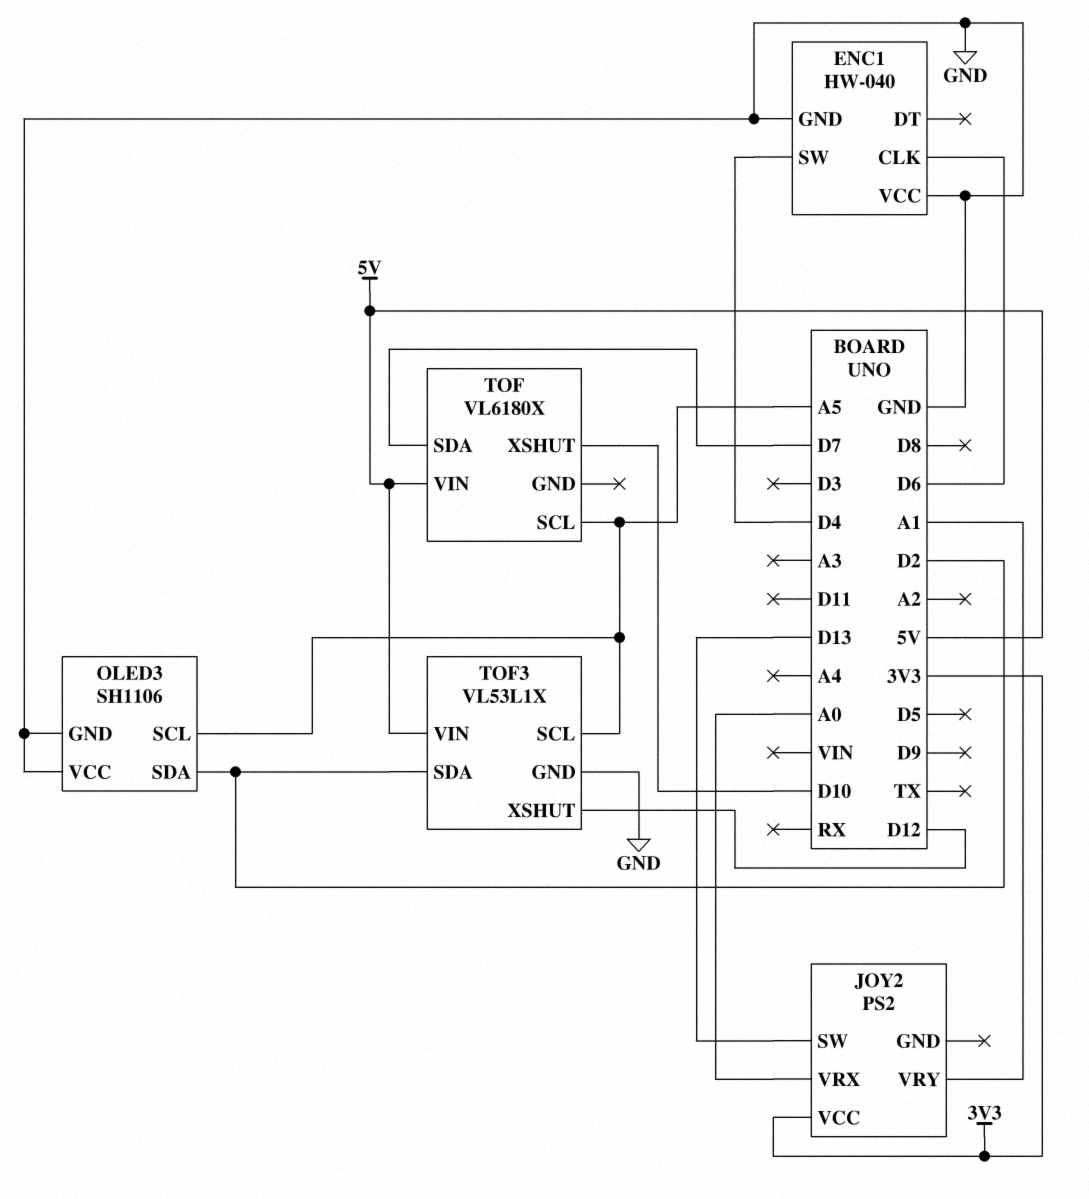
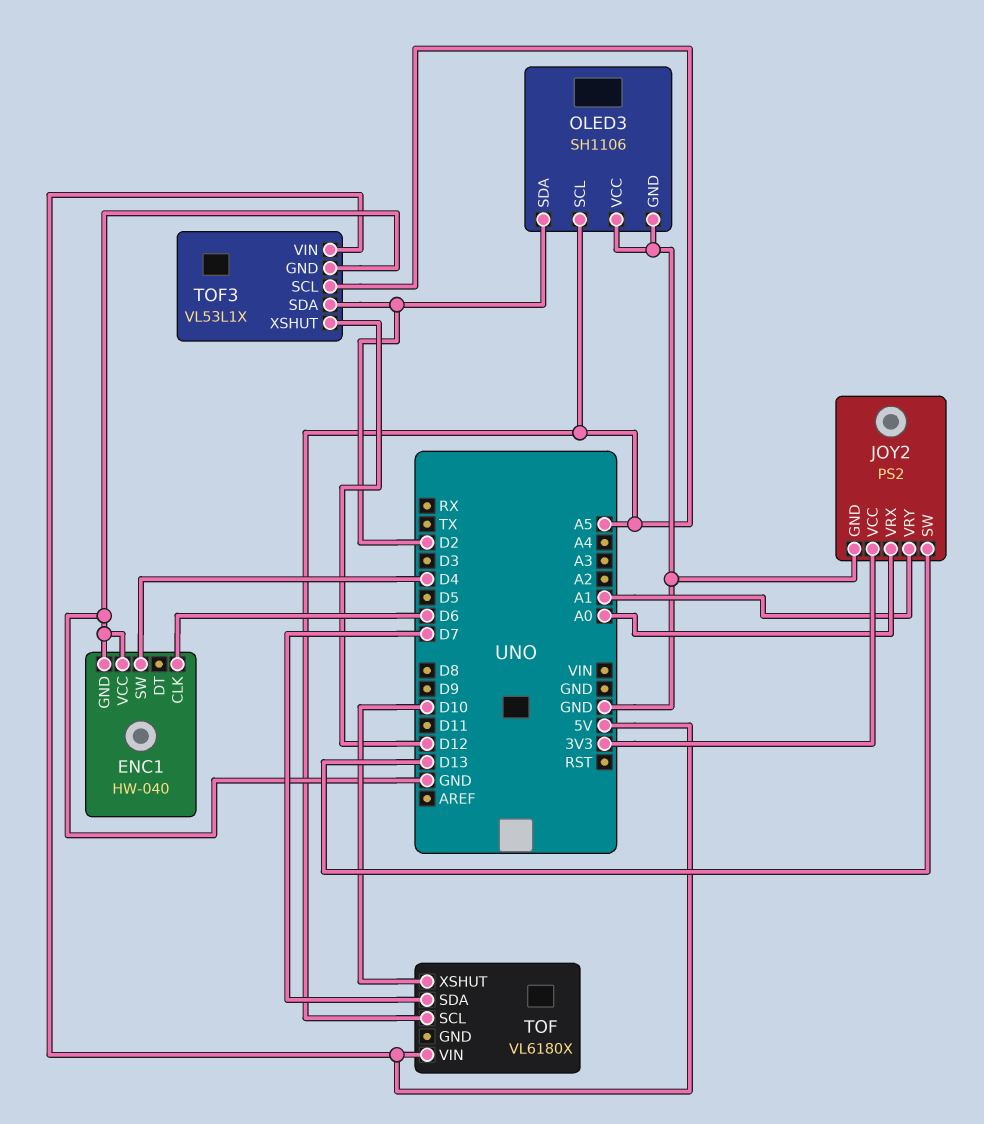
JOY2 pin GND: none -> GND

